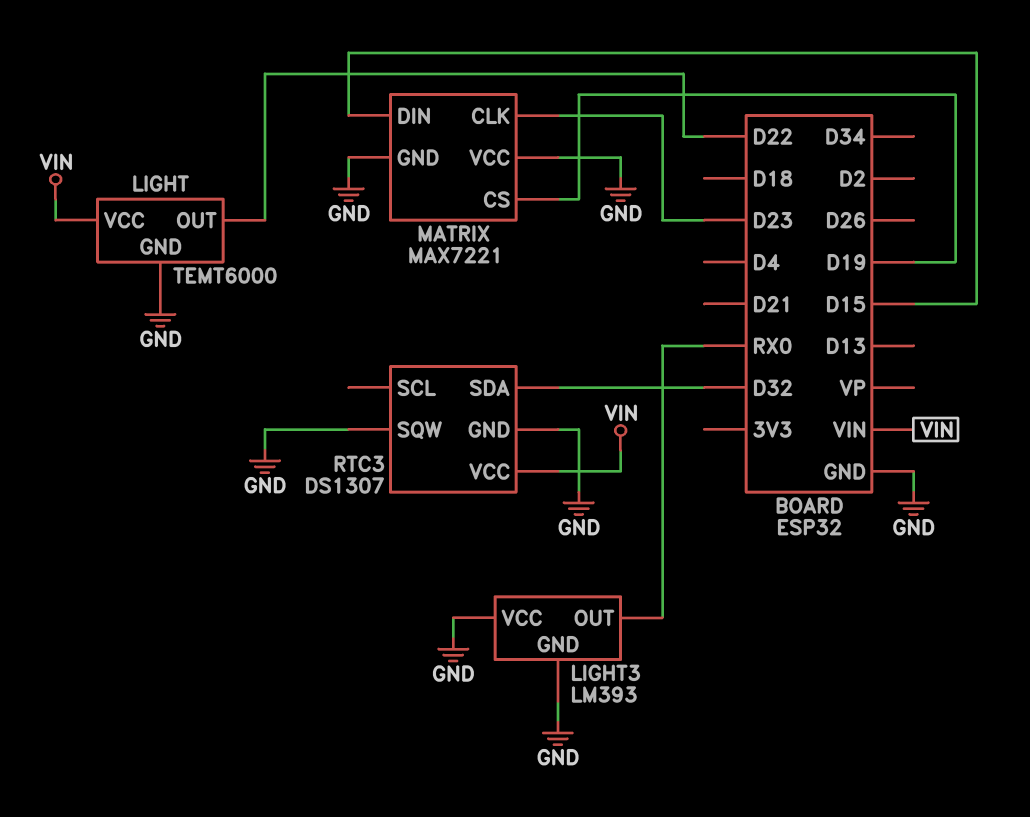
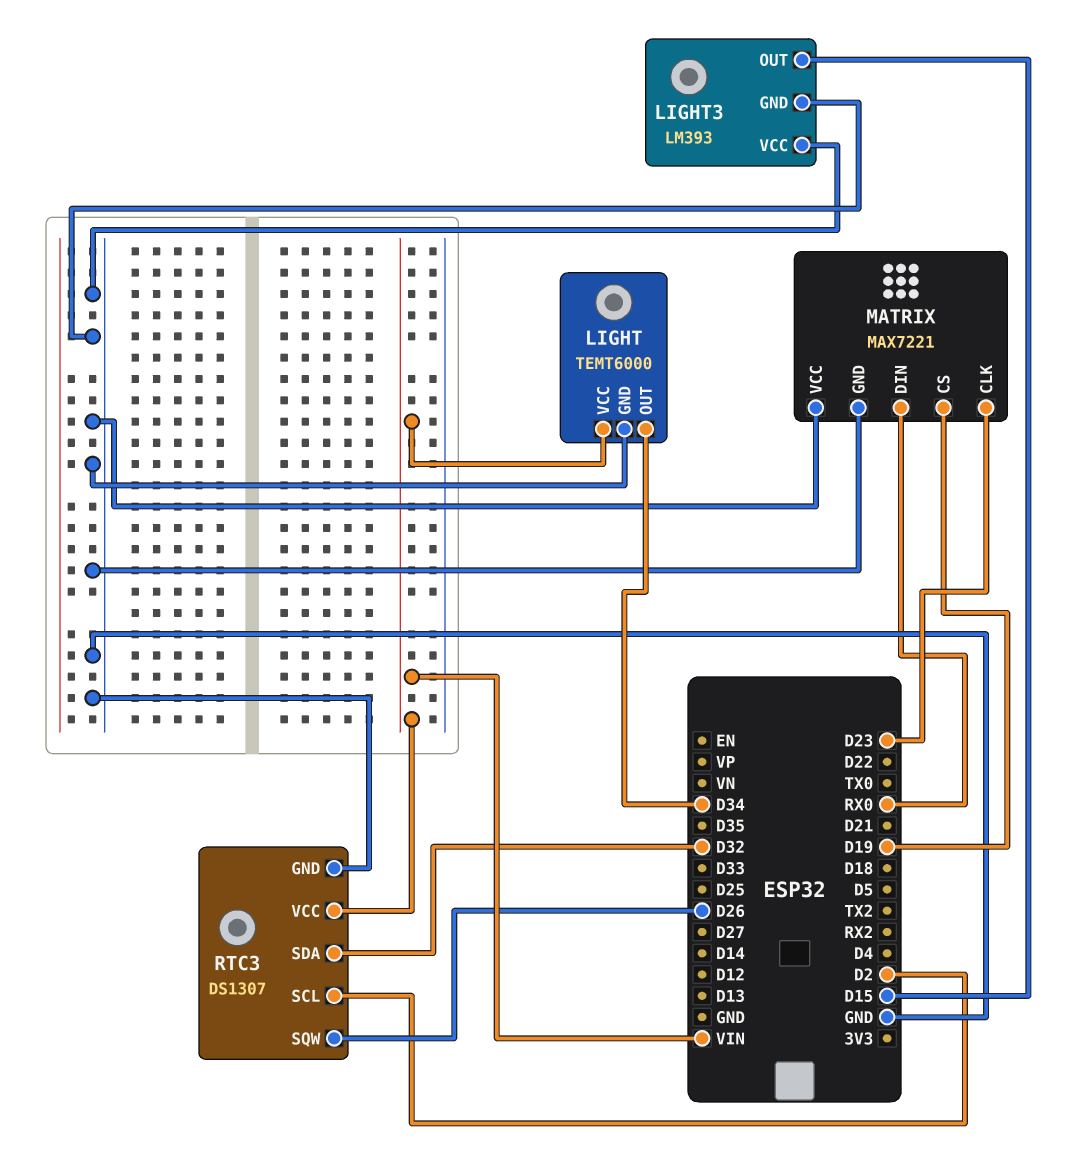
LIGHT pin OUT: D22 -> D34
LIGHT3 pin OUT: RX0 -> D15
MATRIX pin DIN: D15 -> RX0
RTC3 pin SCL: none -> D2
RTC3 pin SQW: GND -> D26

